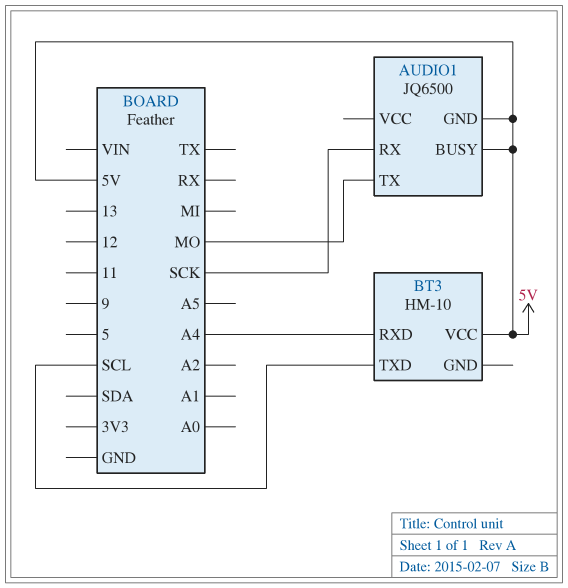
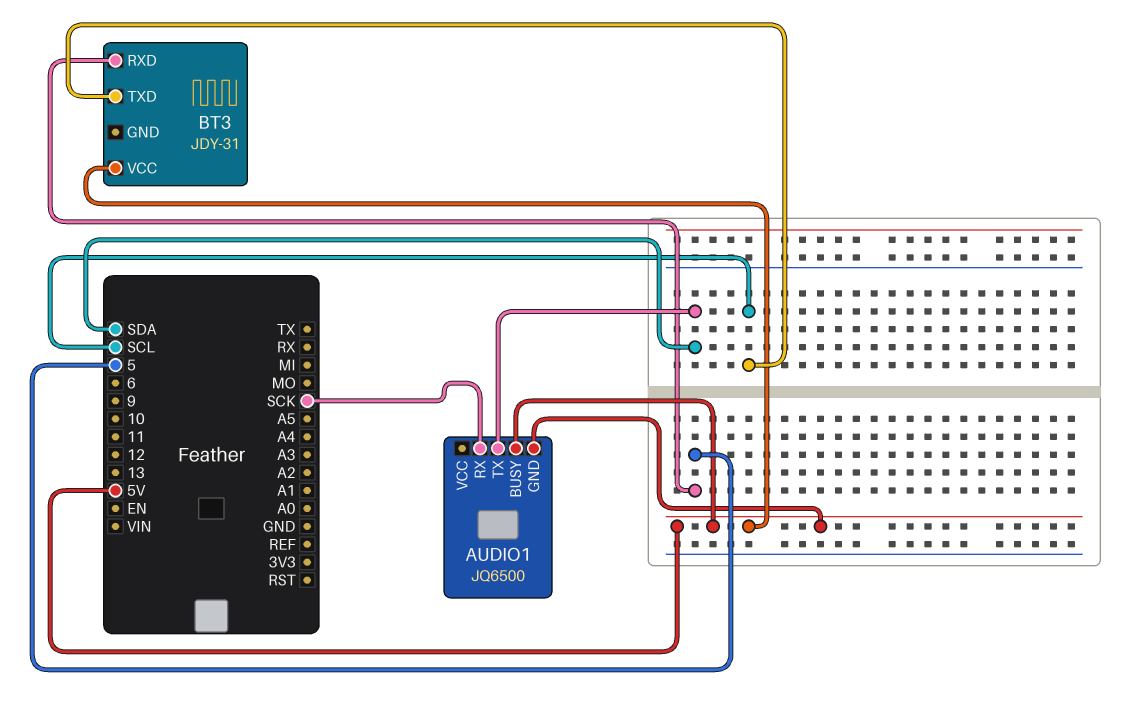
AUDIO1 pin TX: MO -> SDA
BT3: HM-10 -> JDY-31
BT3 pin RXD: A4 -> 5

